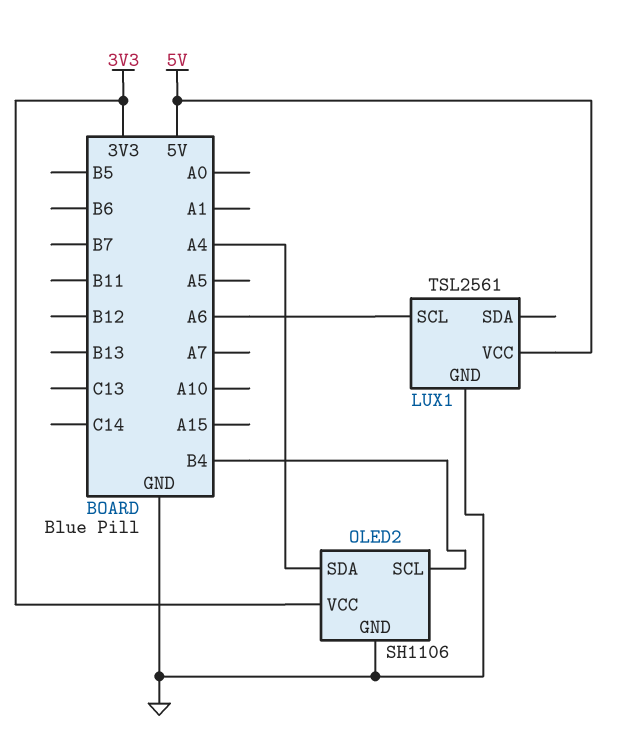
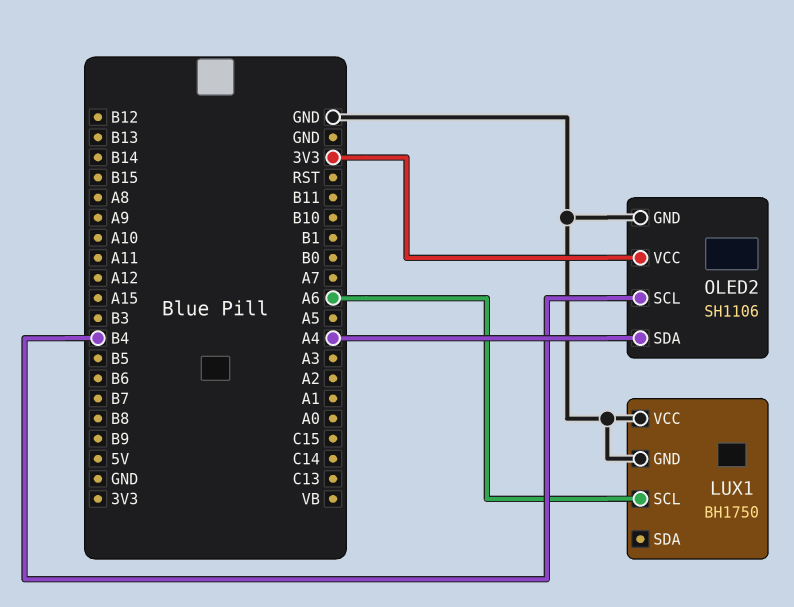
LUX1: TSL2561 -> BH1750
LUX1 pin VCC: 5V -> GND

